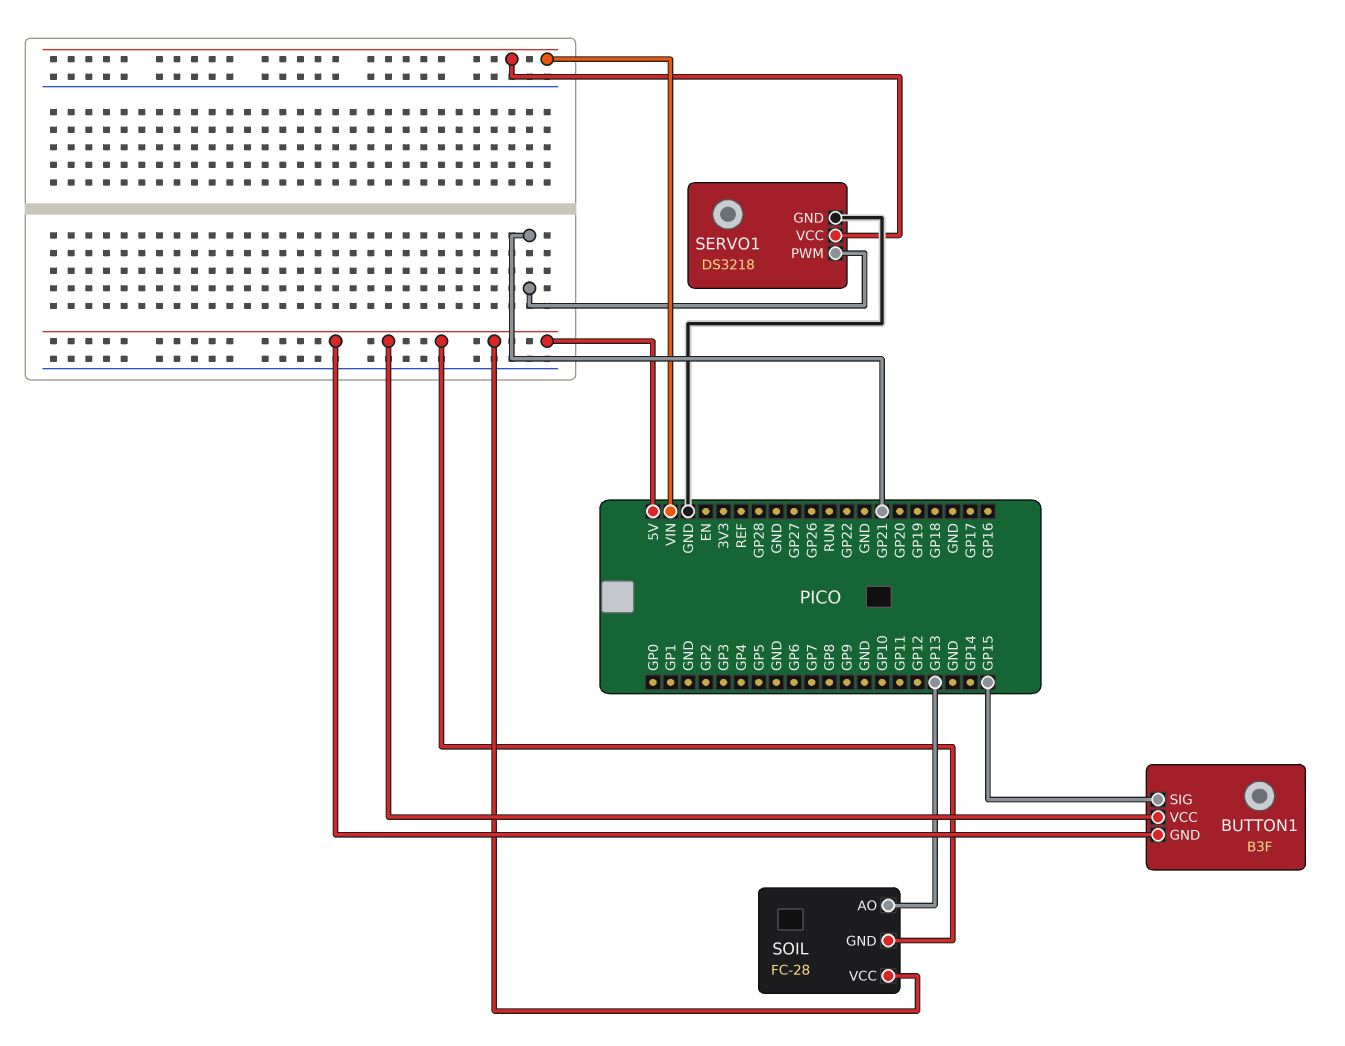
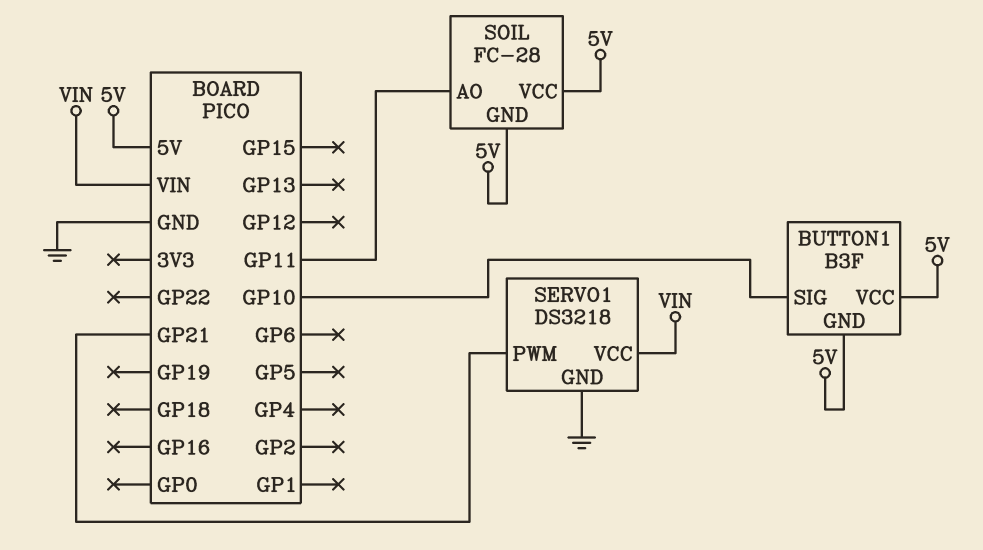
BUTTON1 pin SIG: GP15 -> GP10
SOIL pin AO: GP13 -> GP11

